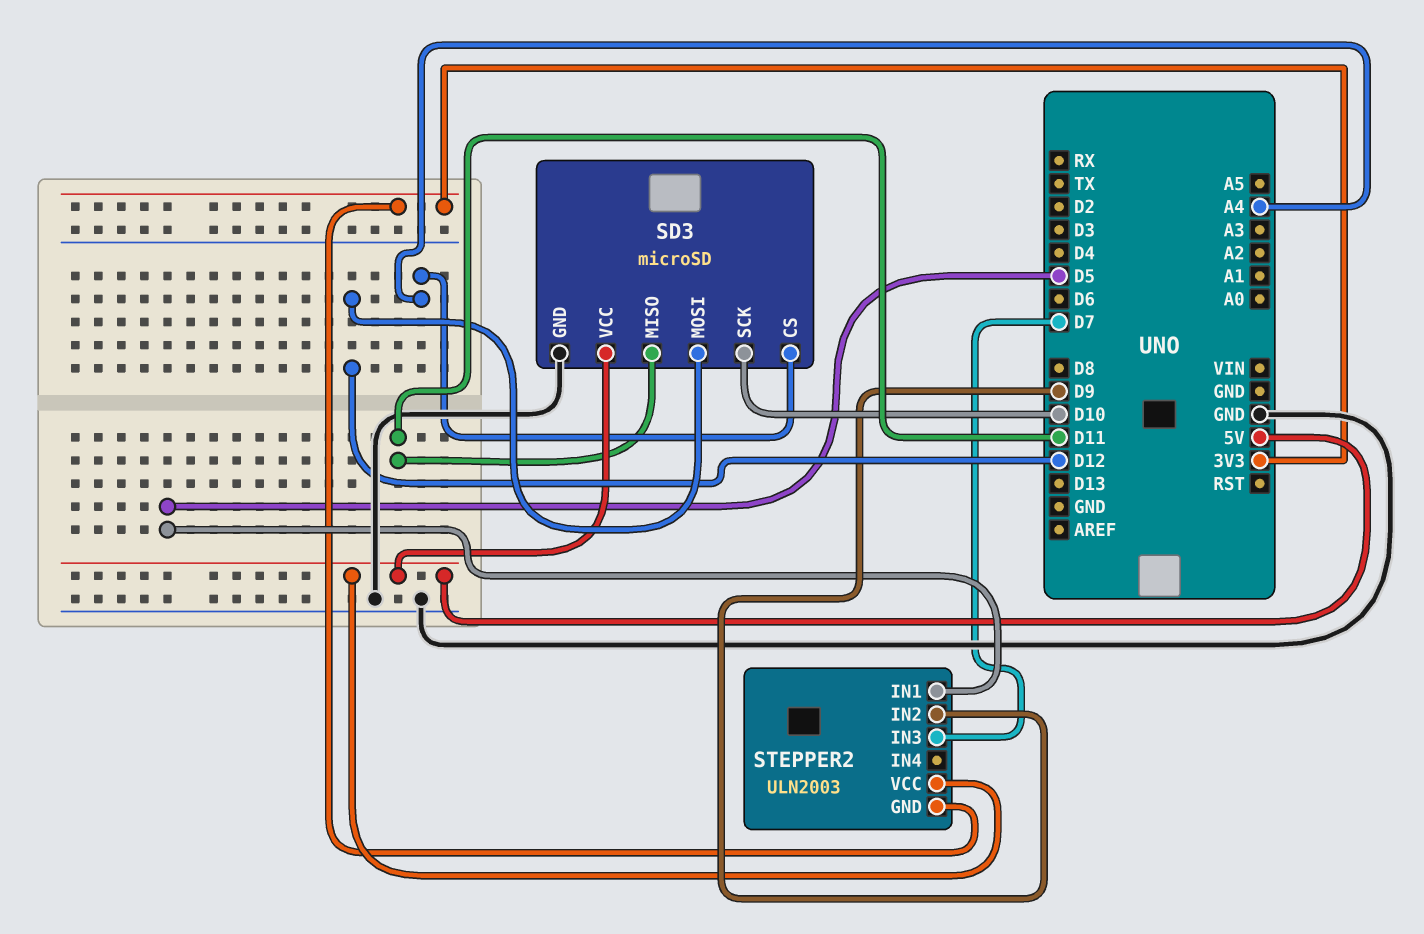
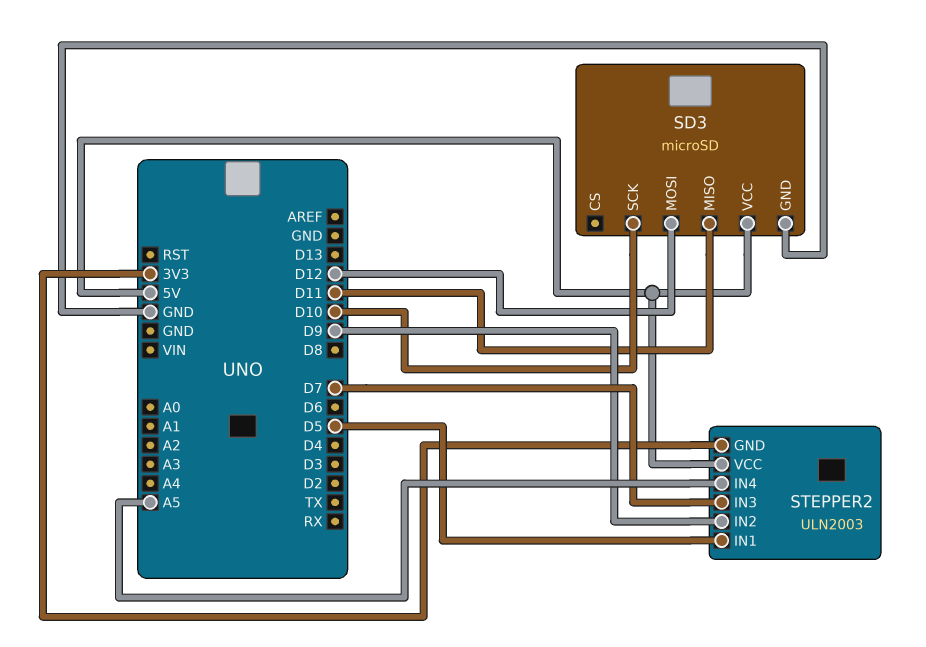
SD3 pin CS: A4 -> none
STEPPER2 pin IN4: none -> A5

